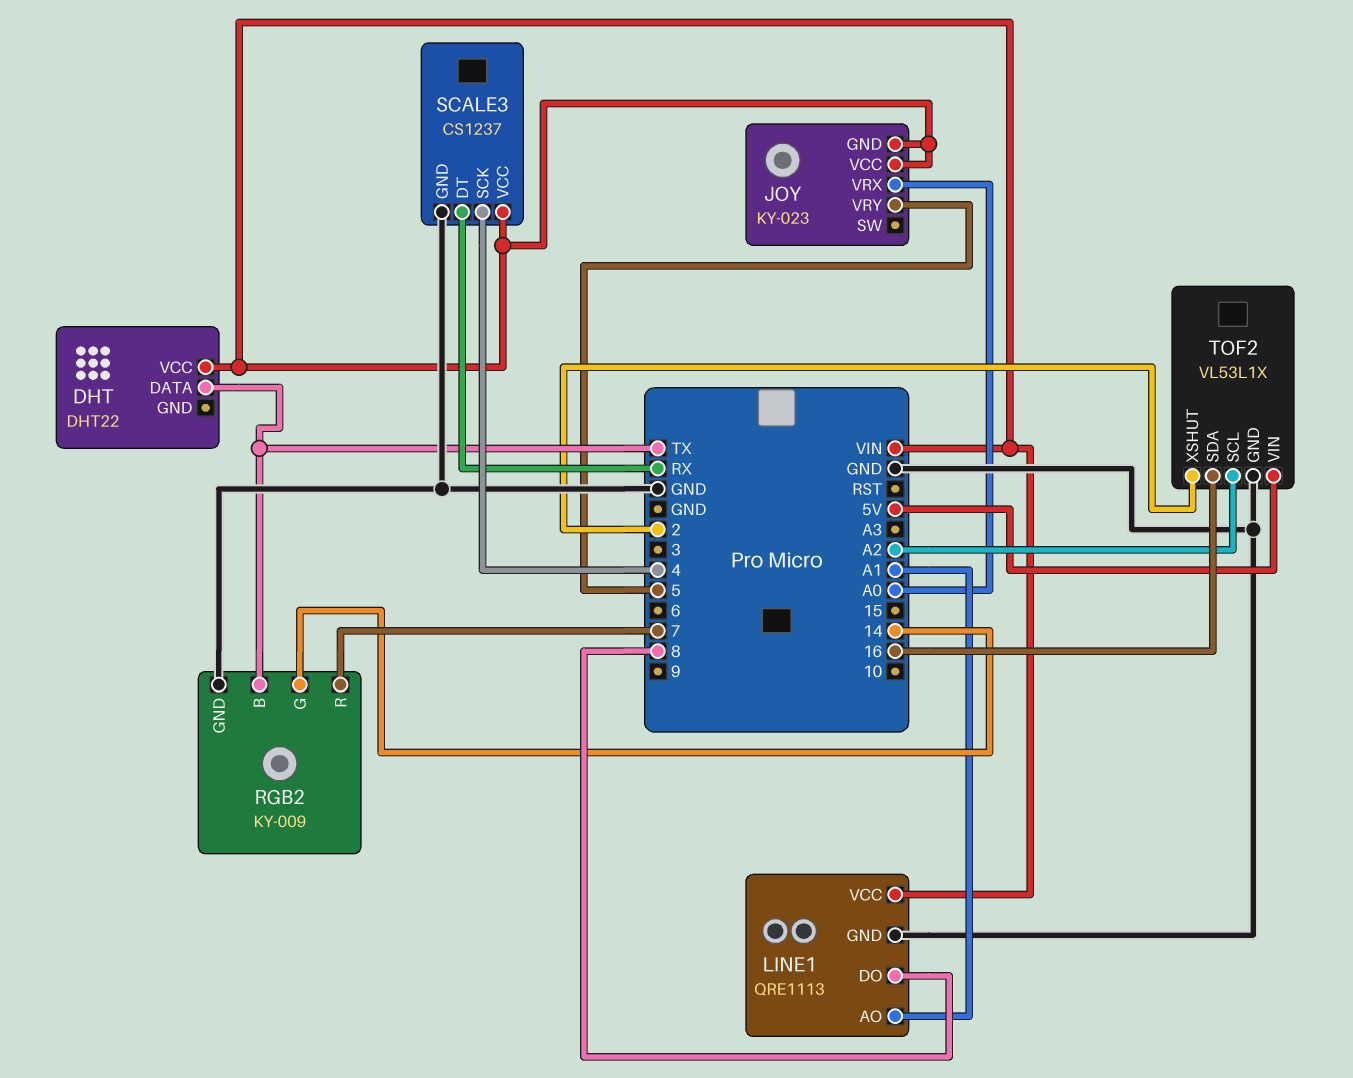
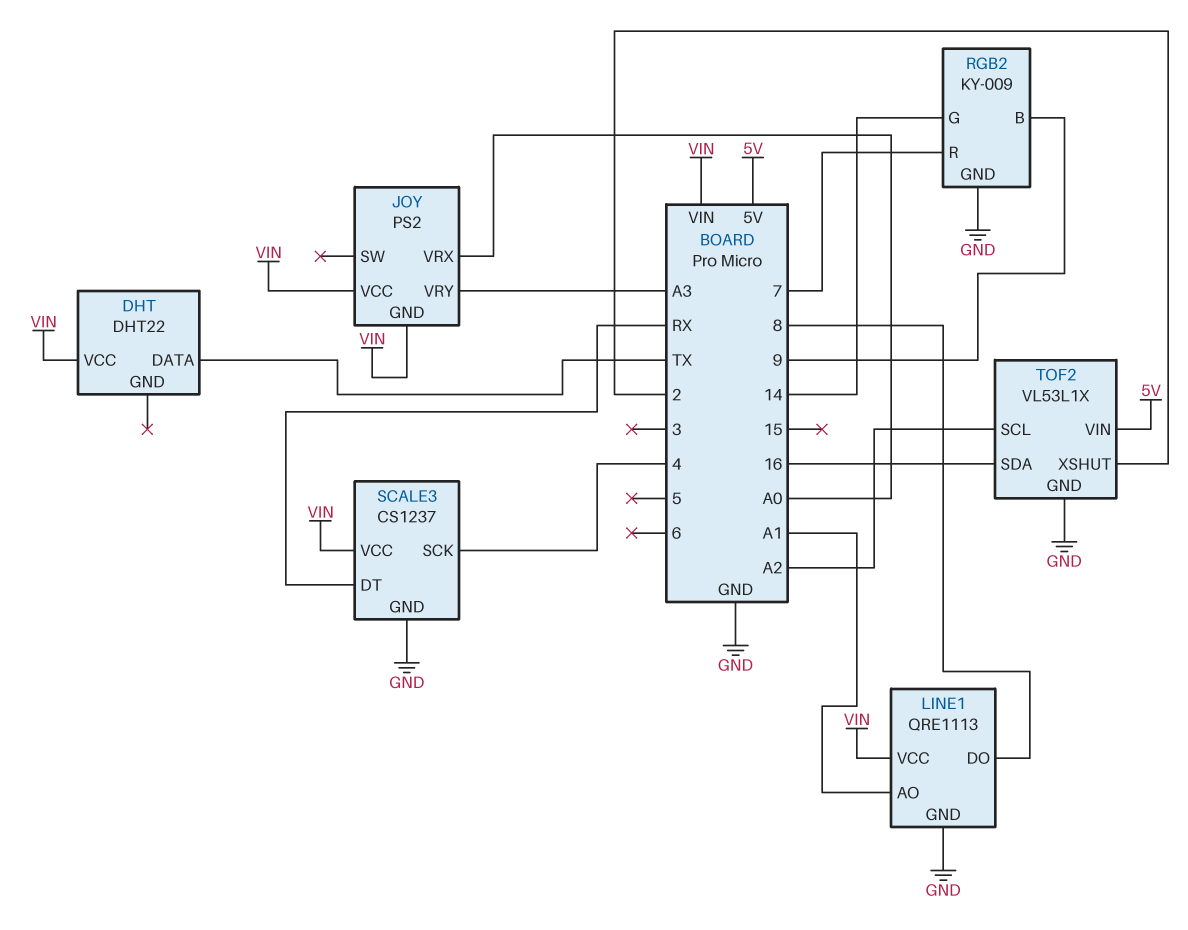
JOY: KY-023 -> PS2
JOY pin VRY: 5 -> A3
RGB2 pin B: TX -> 9

